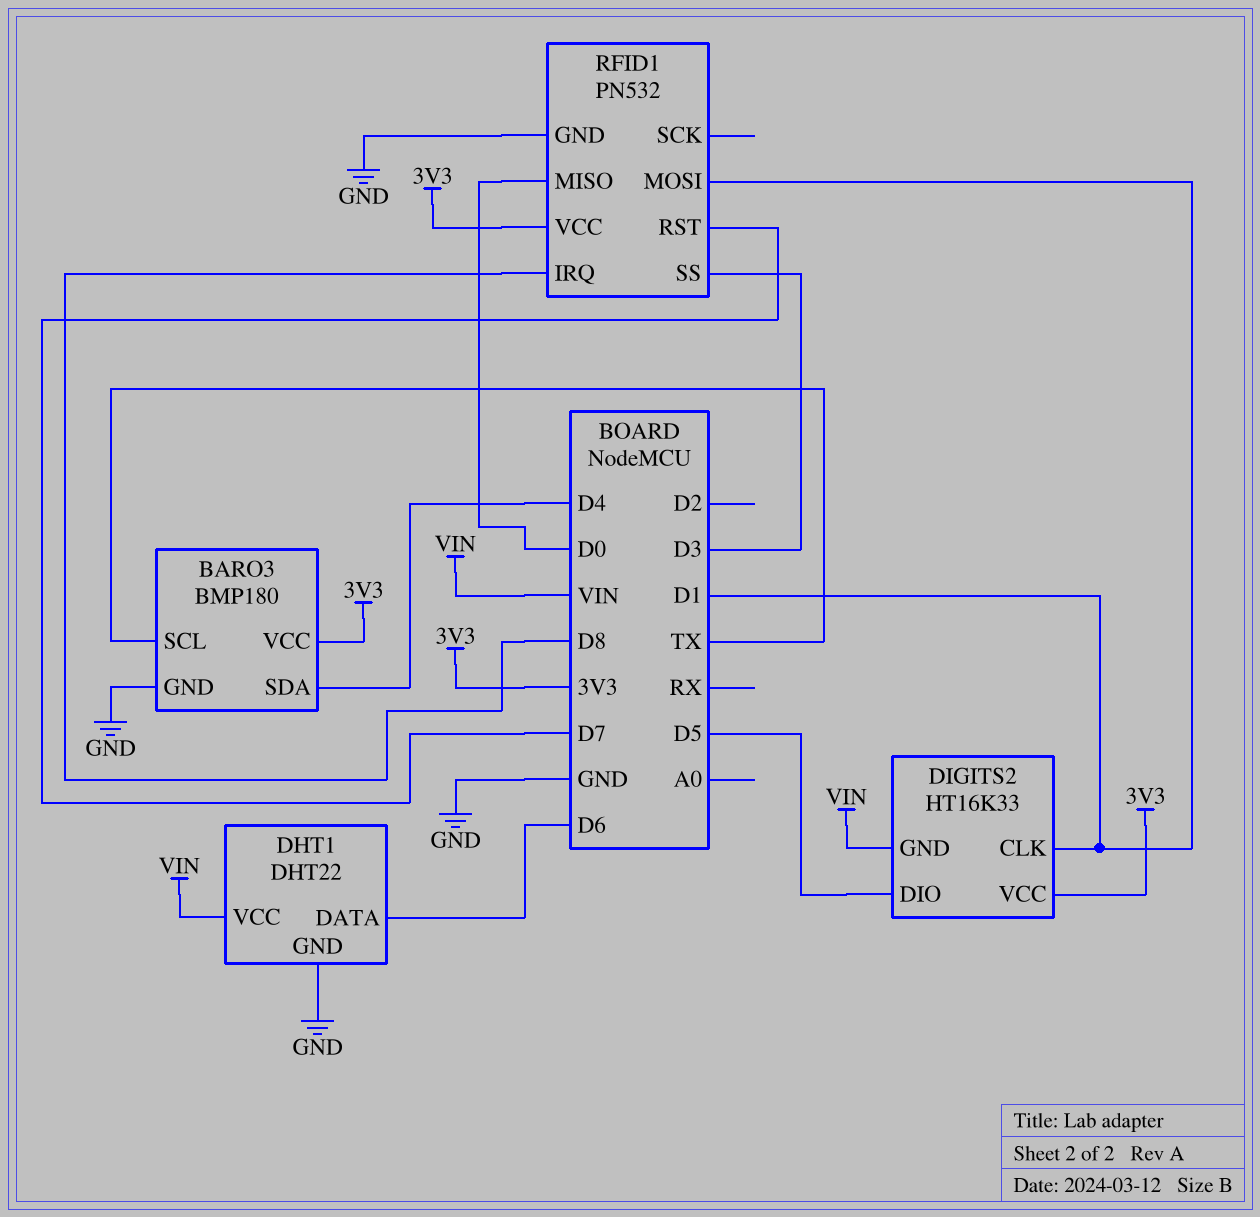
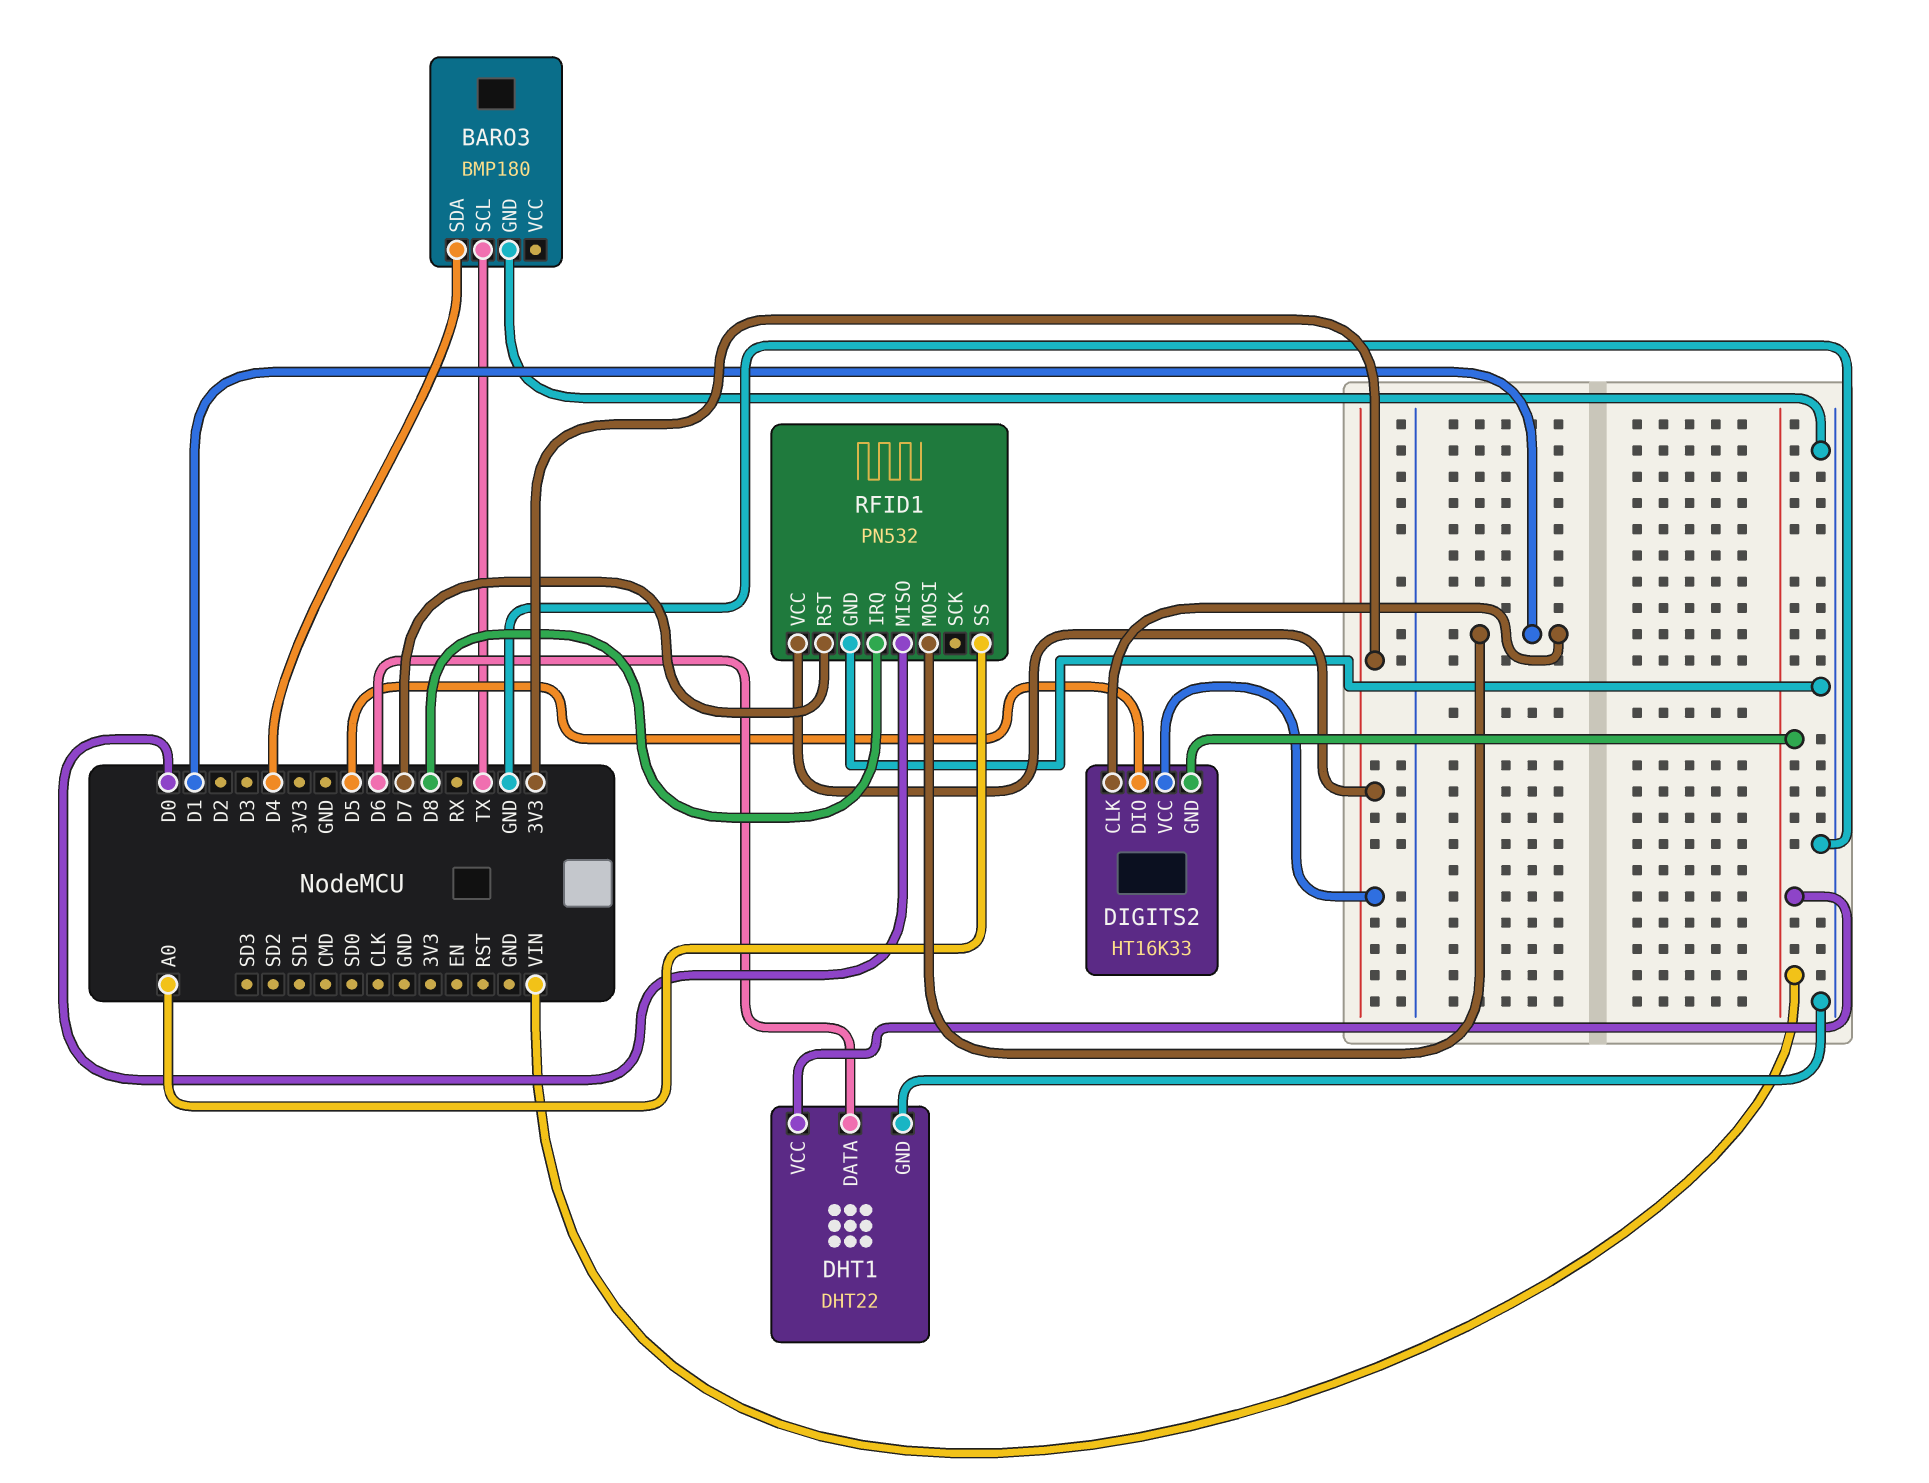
BARO3 pin VCC: 3V3 -> none
RFID1 pin SS: D3 -> A0

